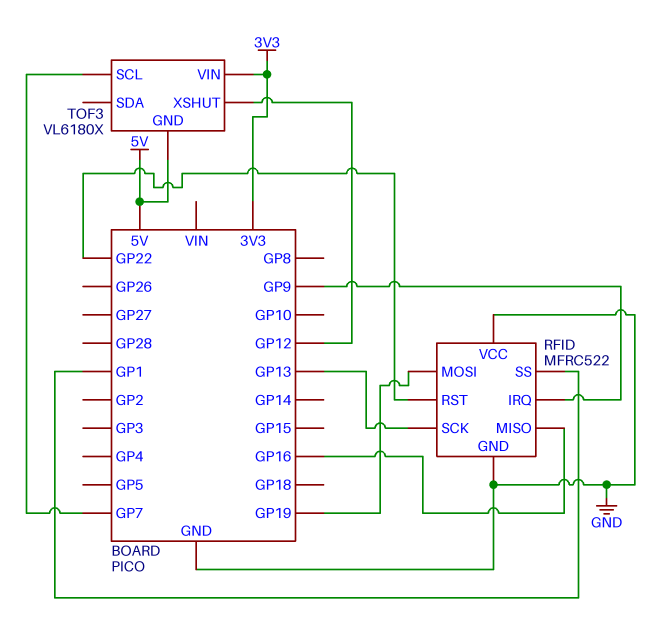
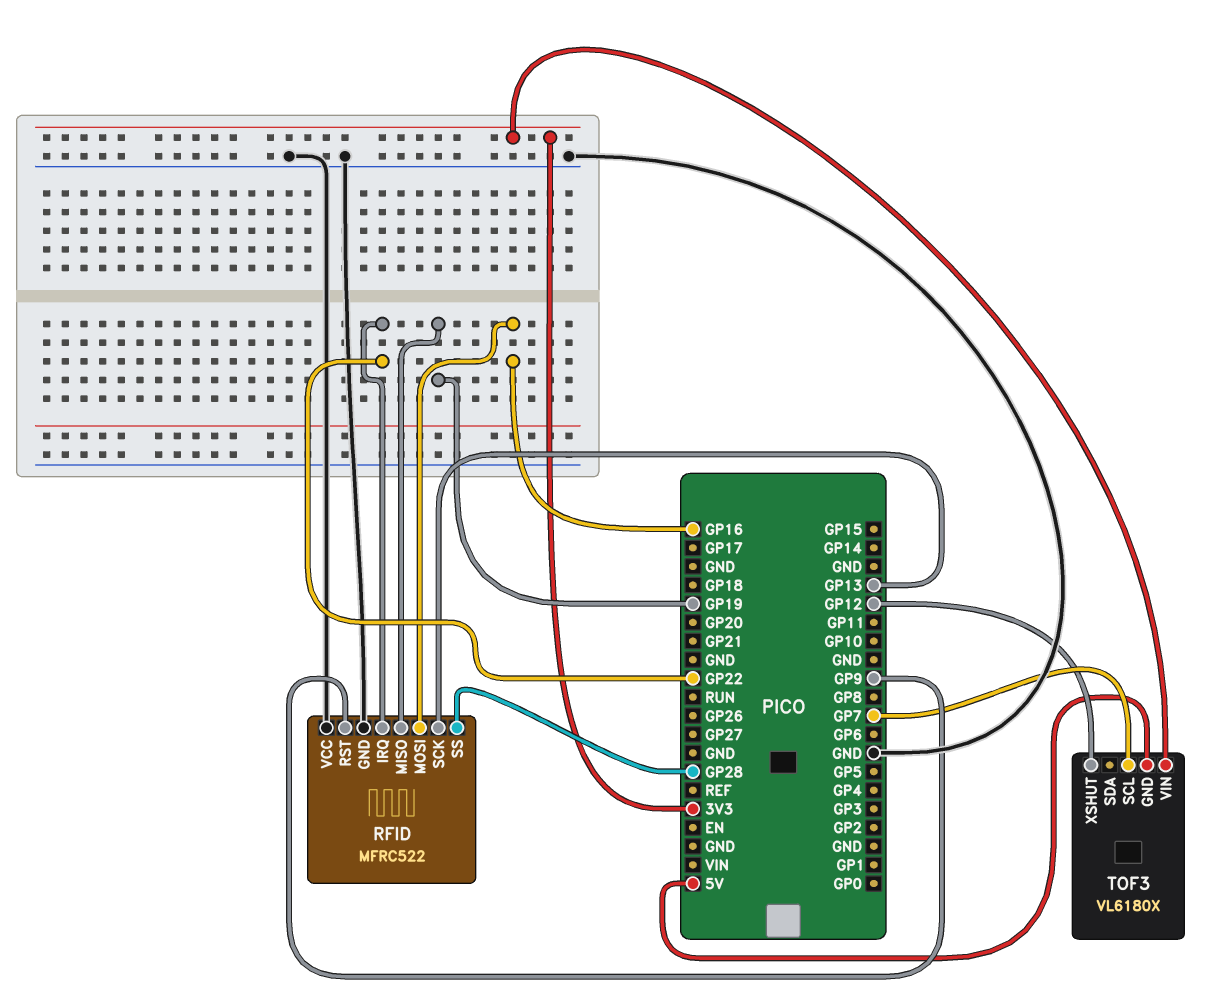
RFID pin IRQ: GP9 -> GP22
RFID pin MISO: GP16 -> GP19
RFID pin MOSI: GP19 -> GP16
RFID pin RST: GP22 -> GP9
RFID pin SS: GP1 -> GP28

